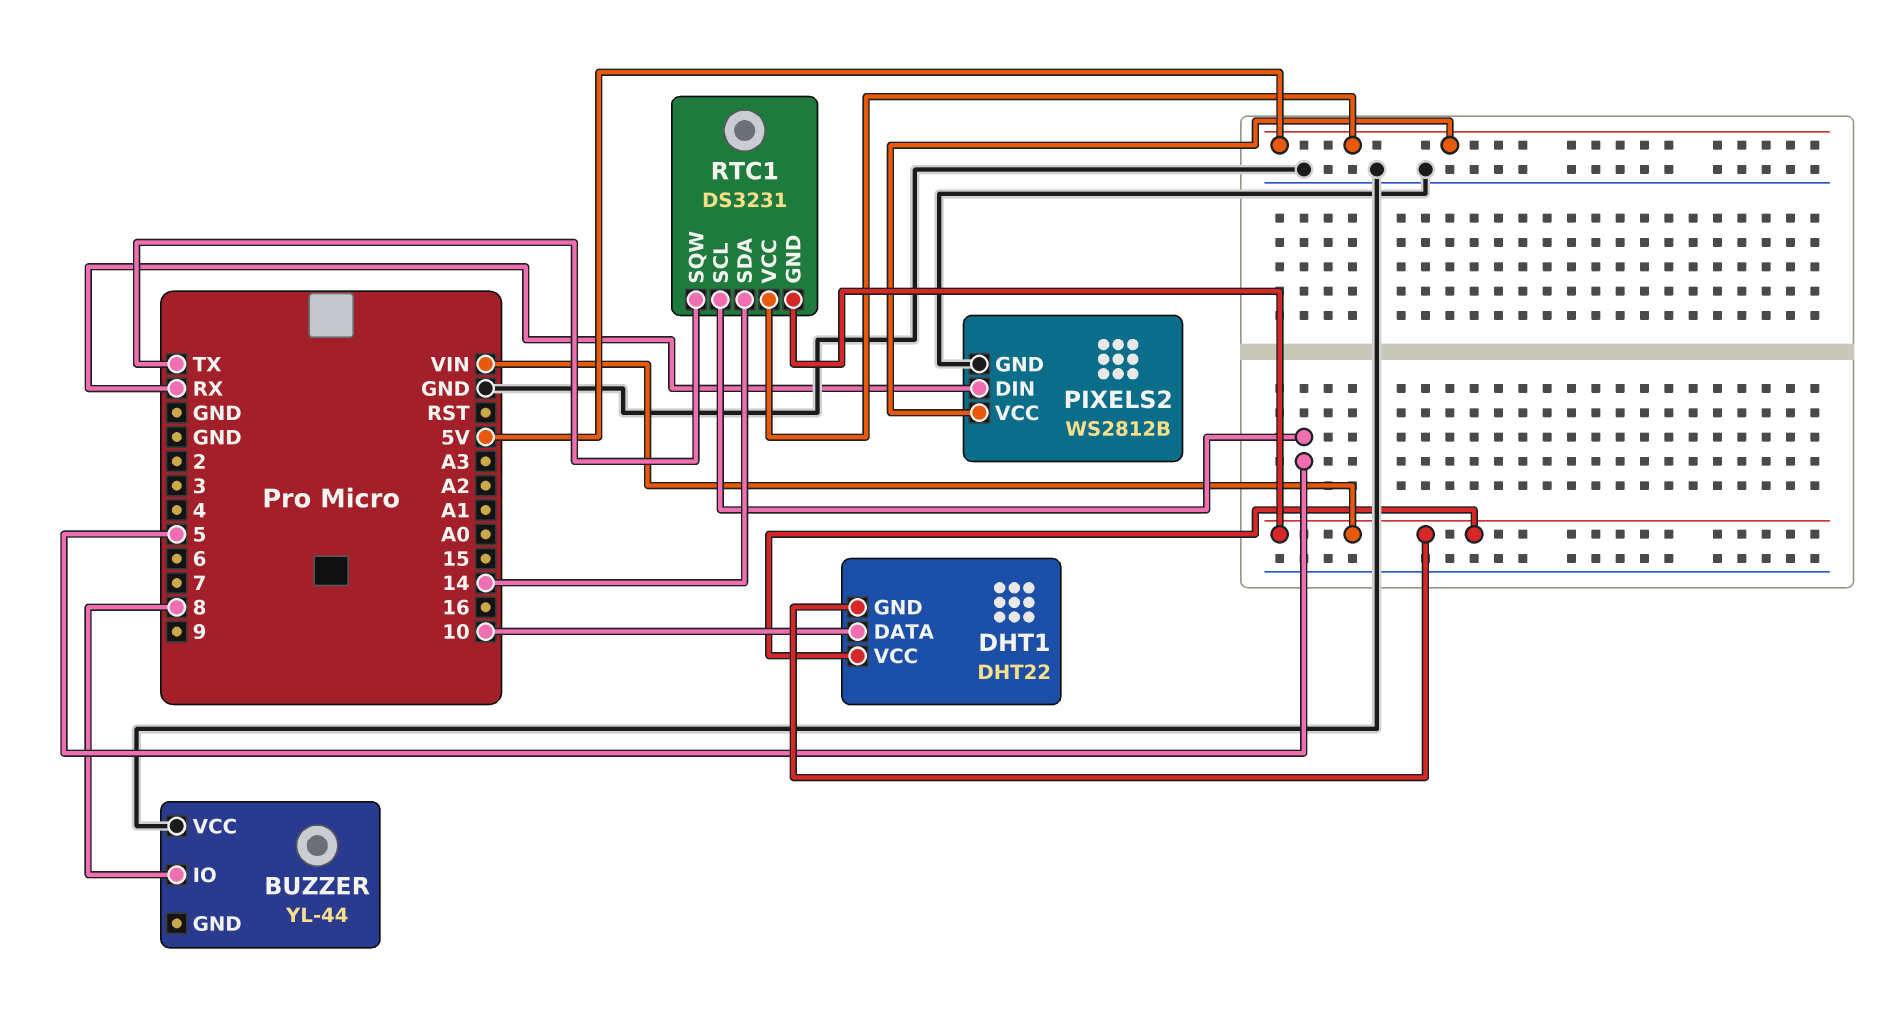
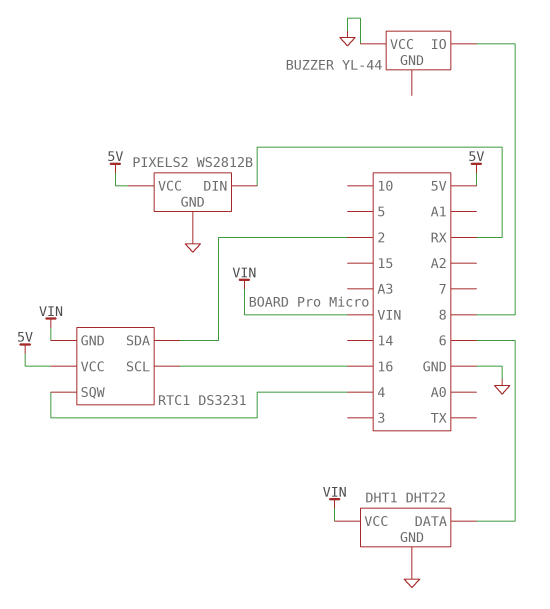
DHT1 pin DATA: 10 -> 6
DHT1 pin GND: VIN -> GND
RTC1 pin SCL: 5 -> 16
RTC1 pin SDA: 14 -> 2
RTC1 pin SQW: TX -> 4

